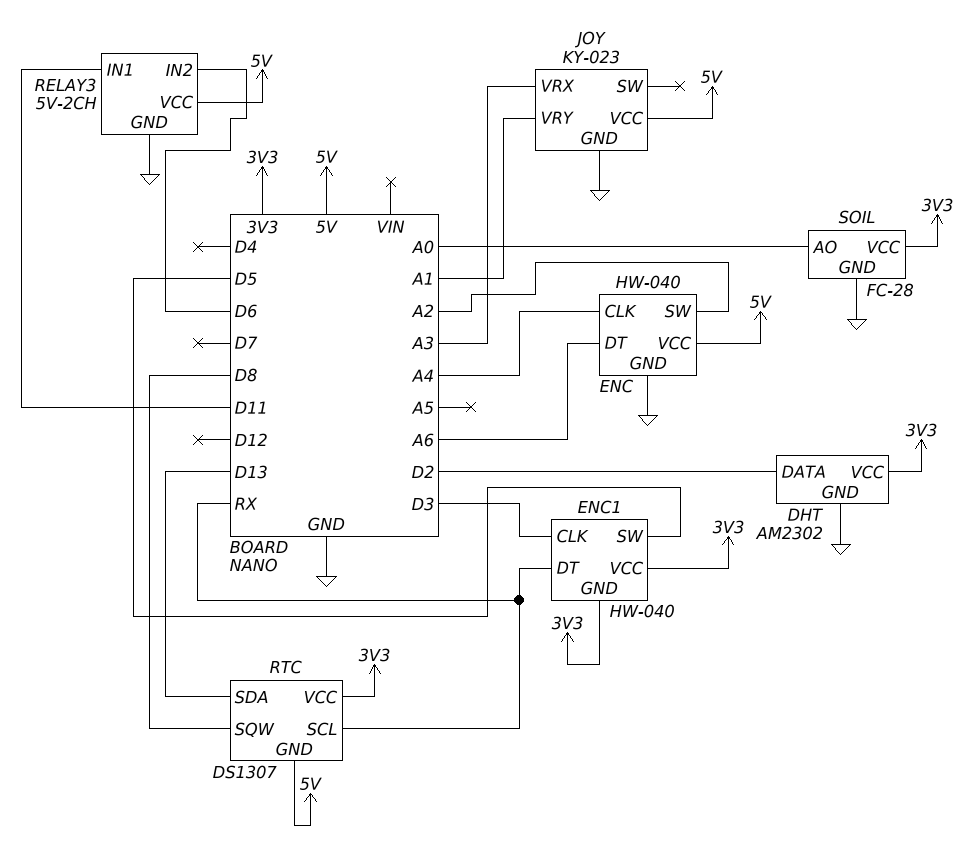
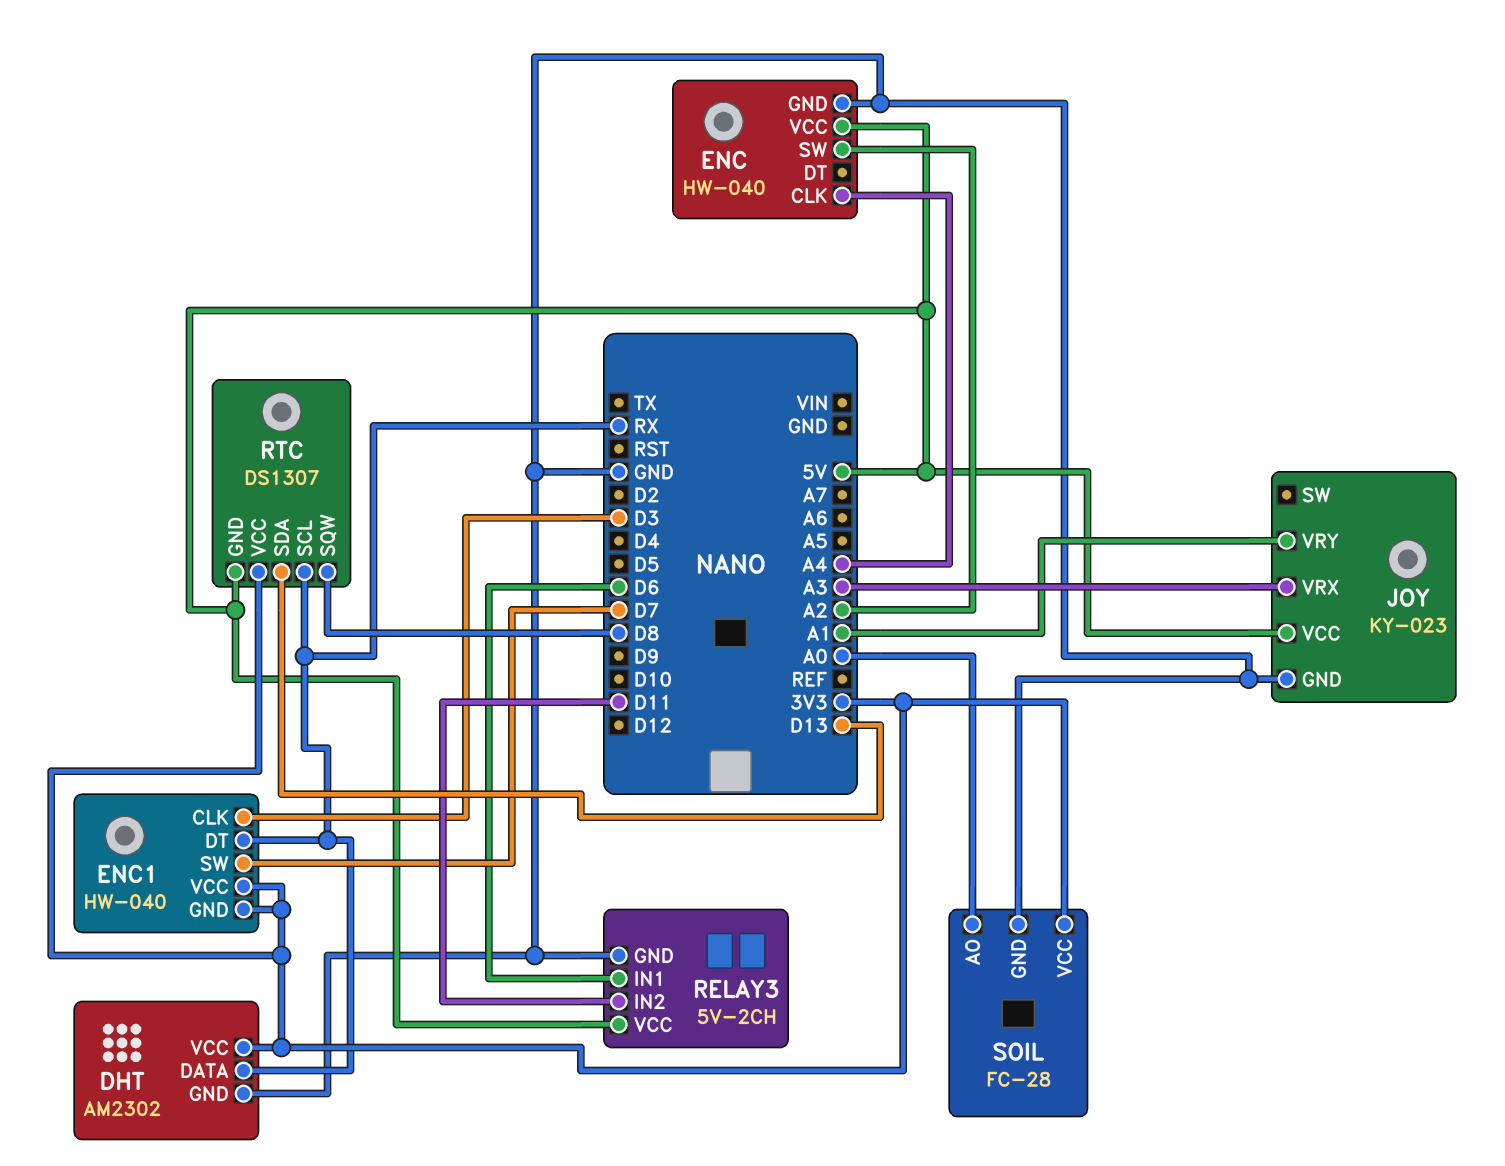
DHT pin DATA: D2 -> RX
ENC pin DT: A6 -> none
ENC1 pin SW: D5 -> D7
RELAY3 pin IN1: D11 -> D6
RELAY3 pin IN2: D6 -> D11

